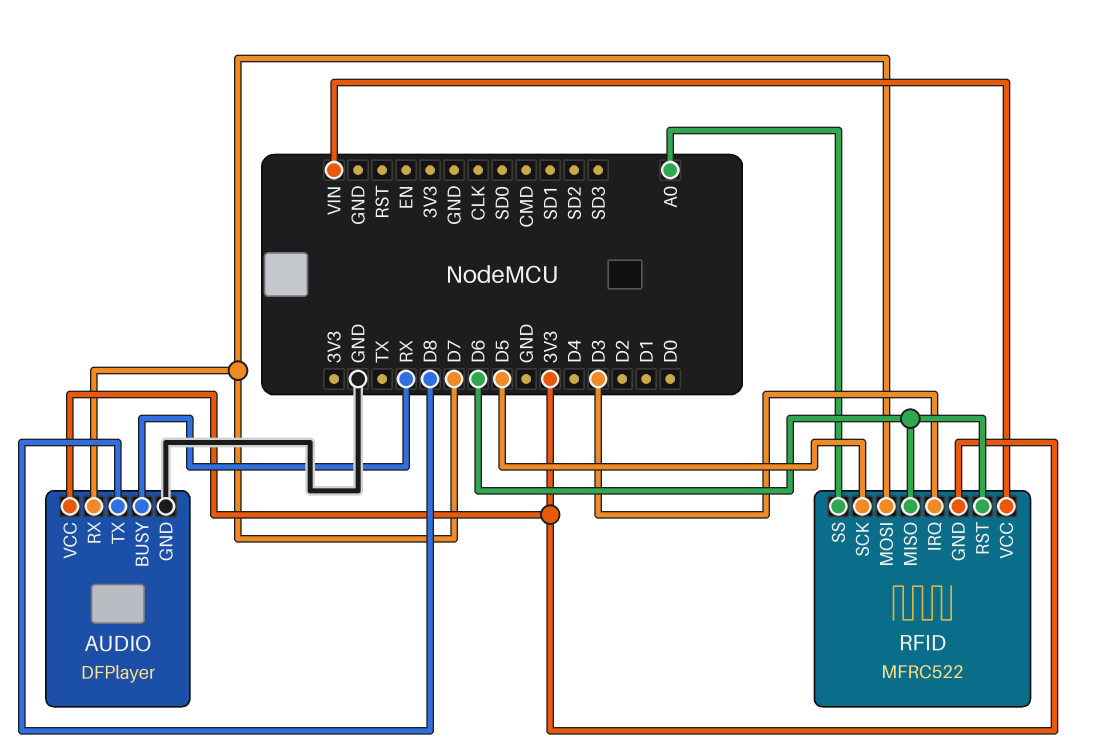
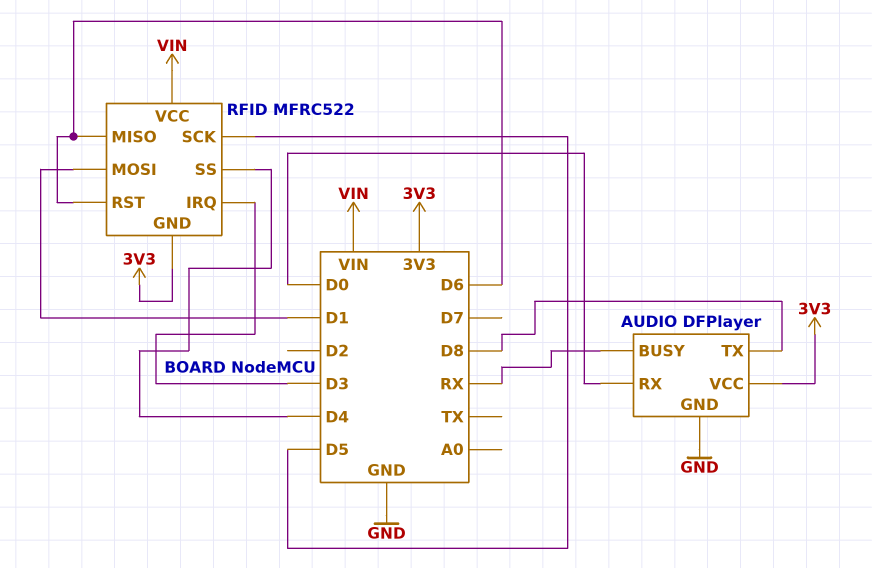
AUDIO pin RX: D7 -> D0
RFID pin MOSI: D7 -> D1
RFID pin SS: A0 -> D4

